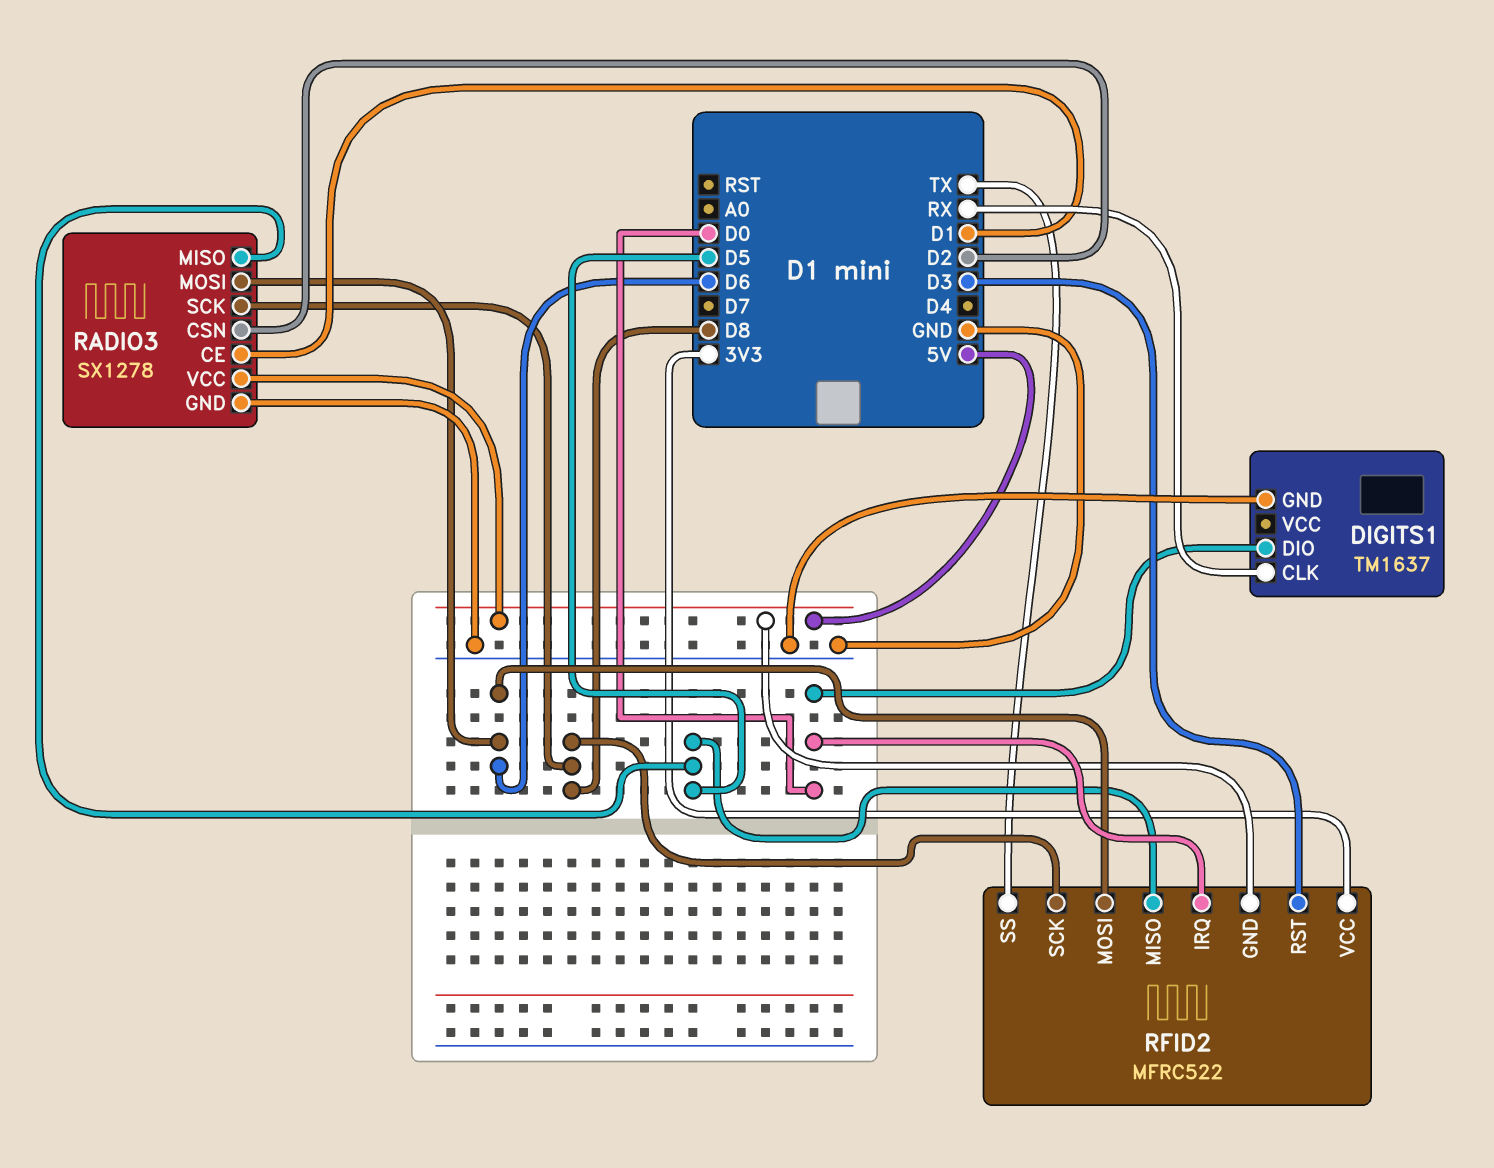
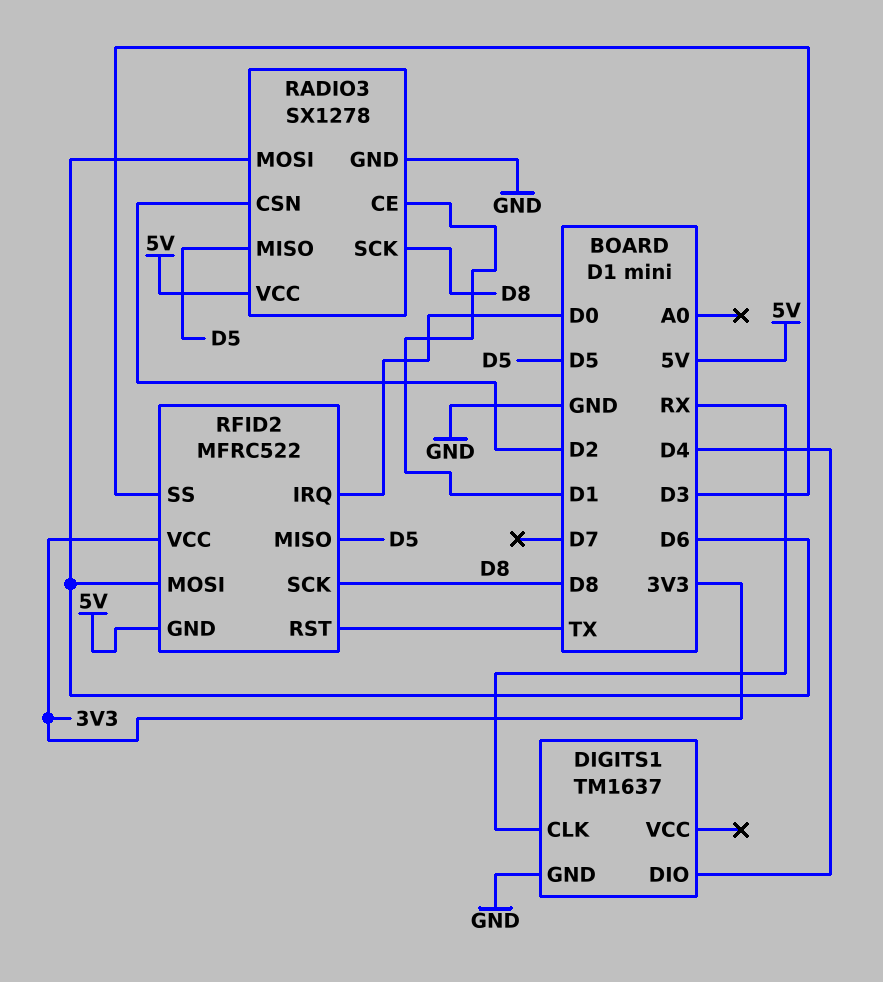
DIGITS1 pin DIO: D0 -> D4
RFID2 pin RST: D3 -> TX
RFID2 pin SS: TX -> D3

